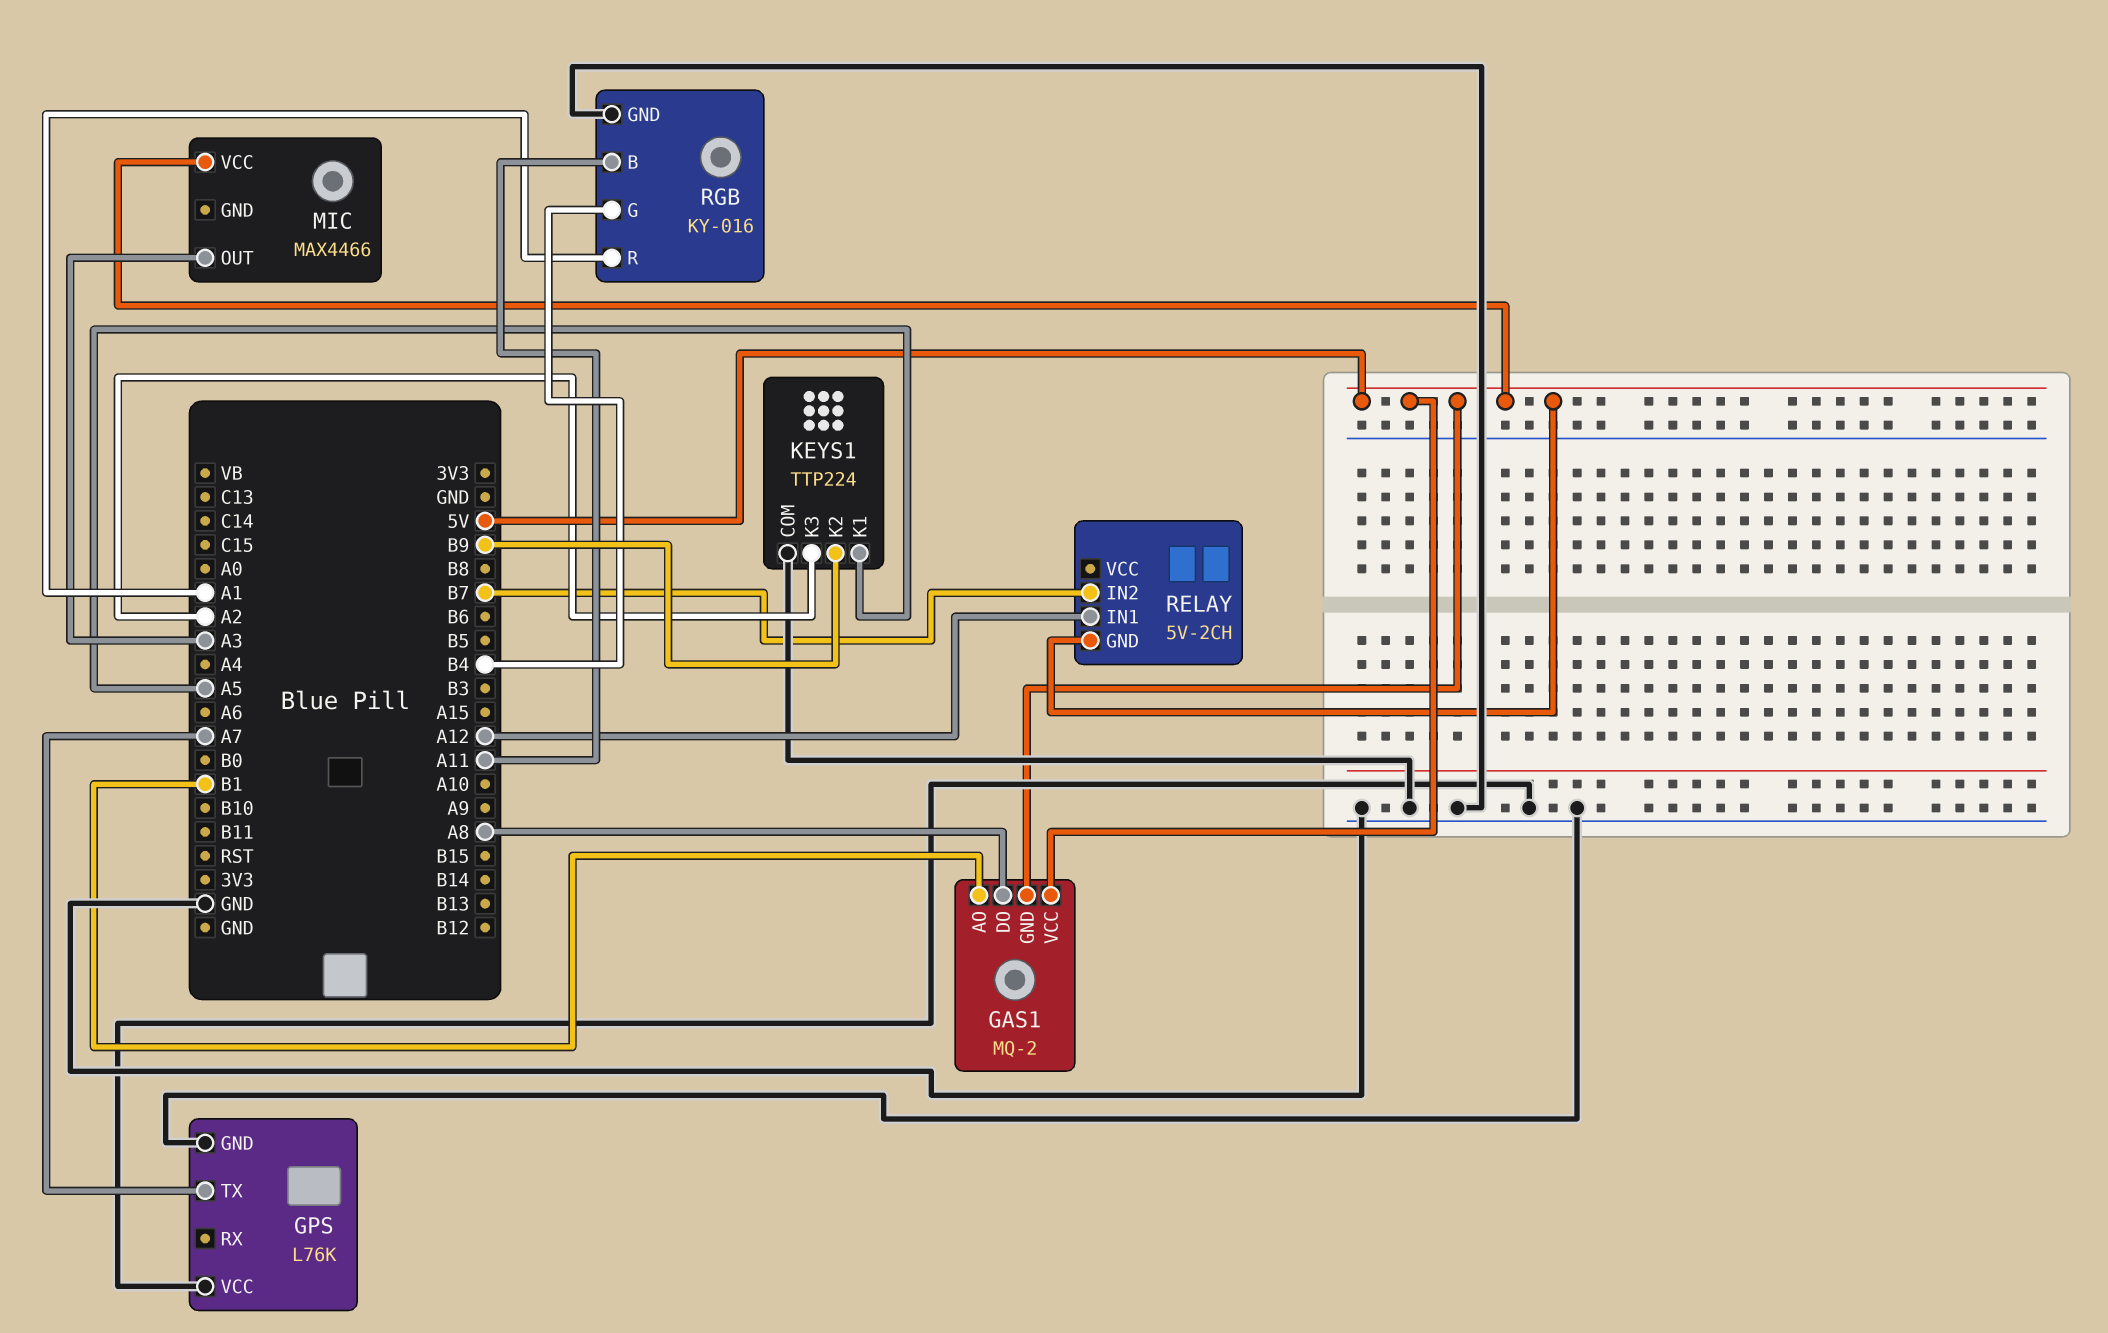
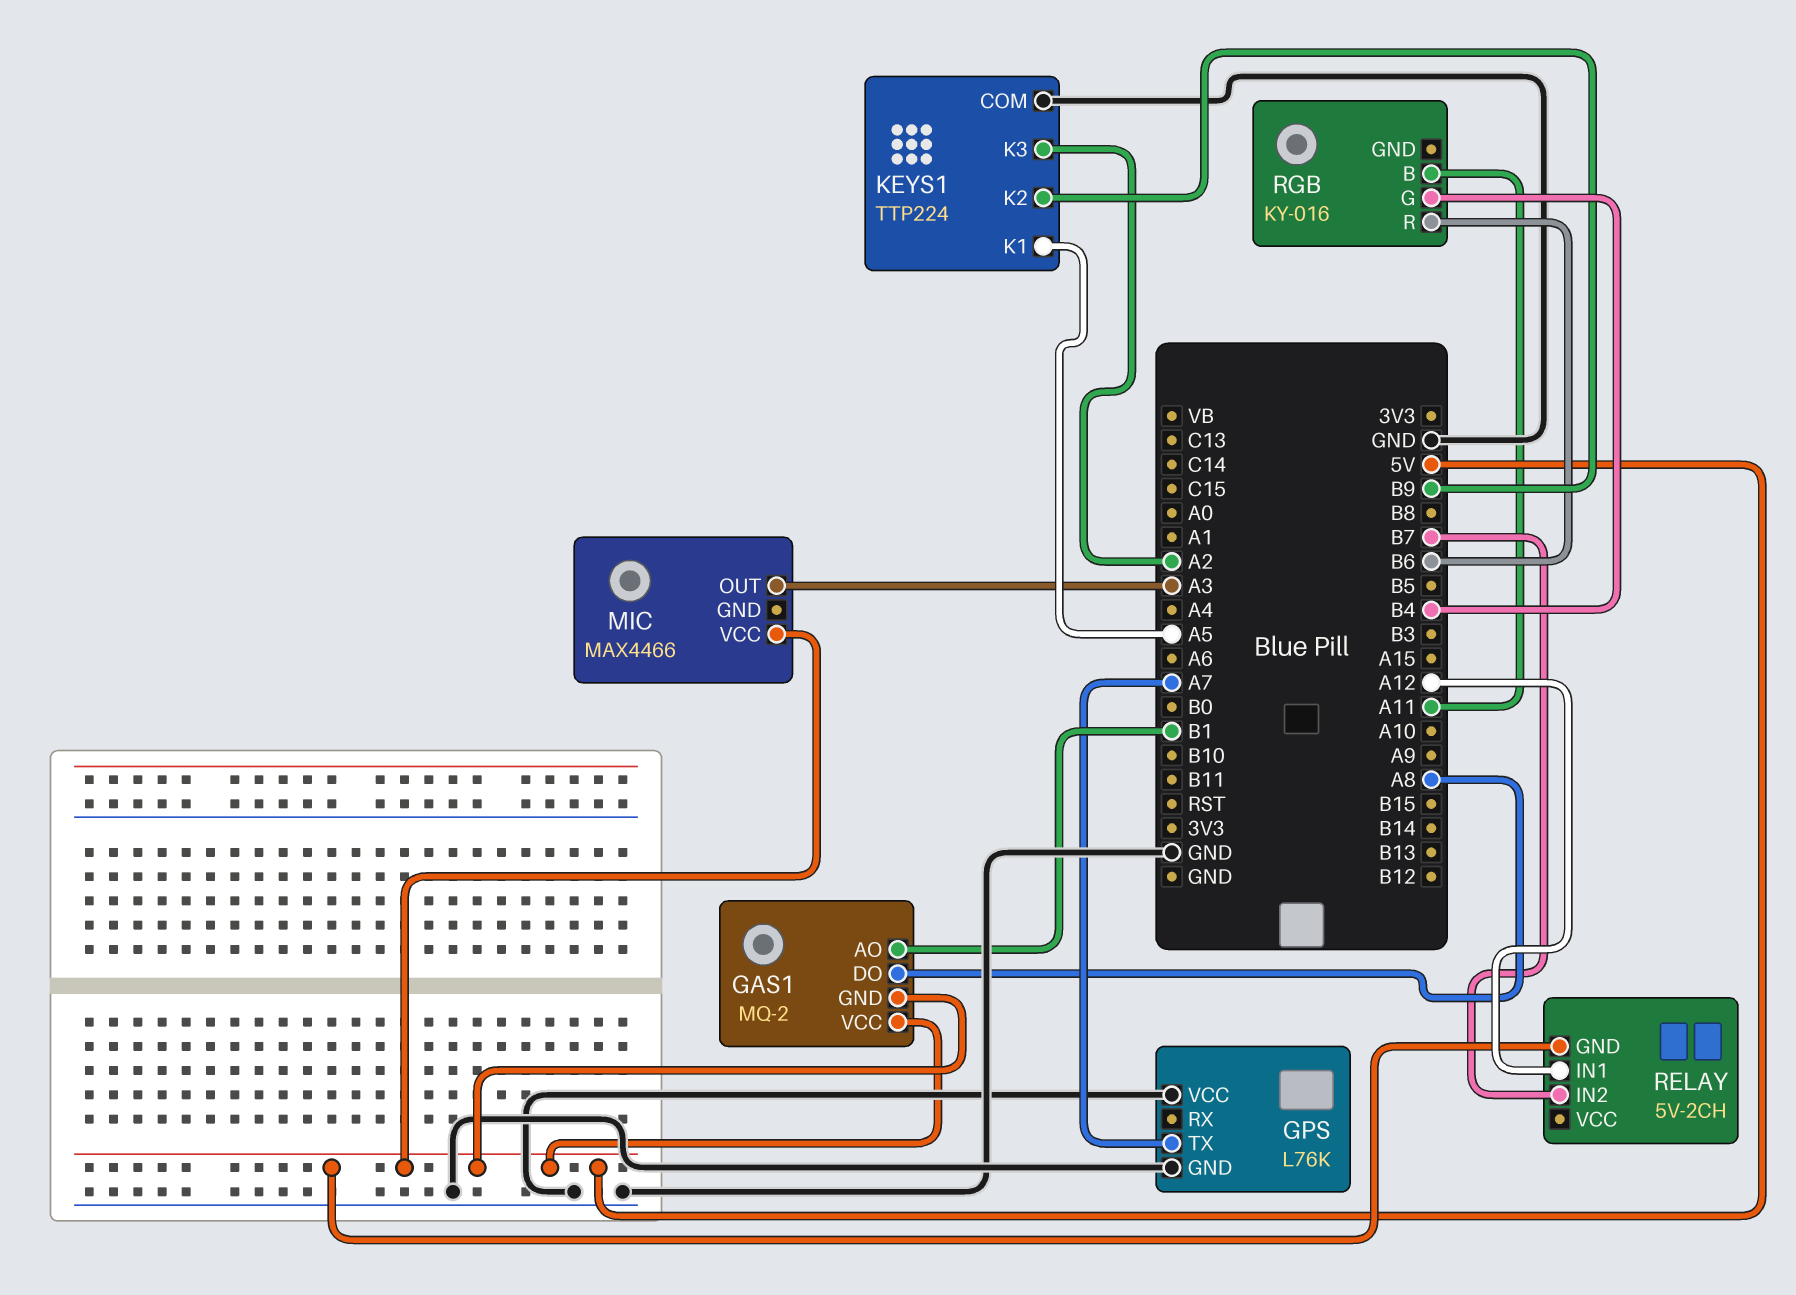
RGB pin GND: GND -> none
RGB pin R: A1 -> B6

